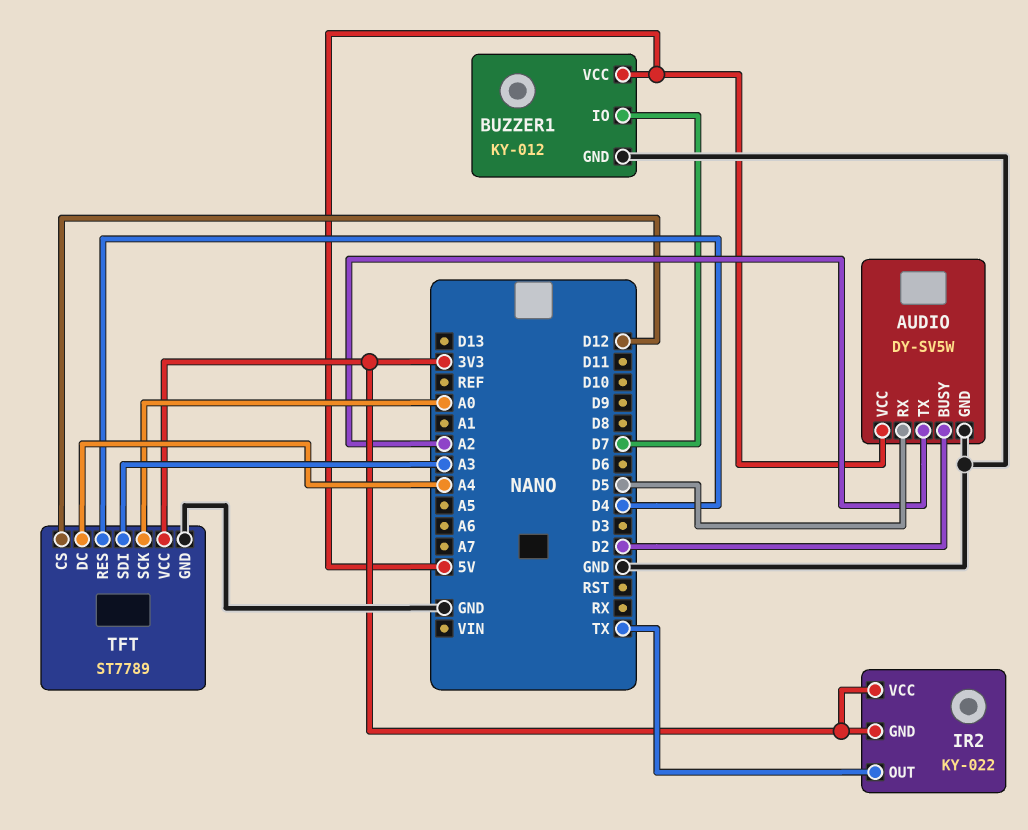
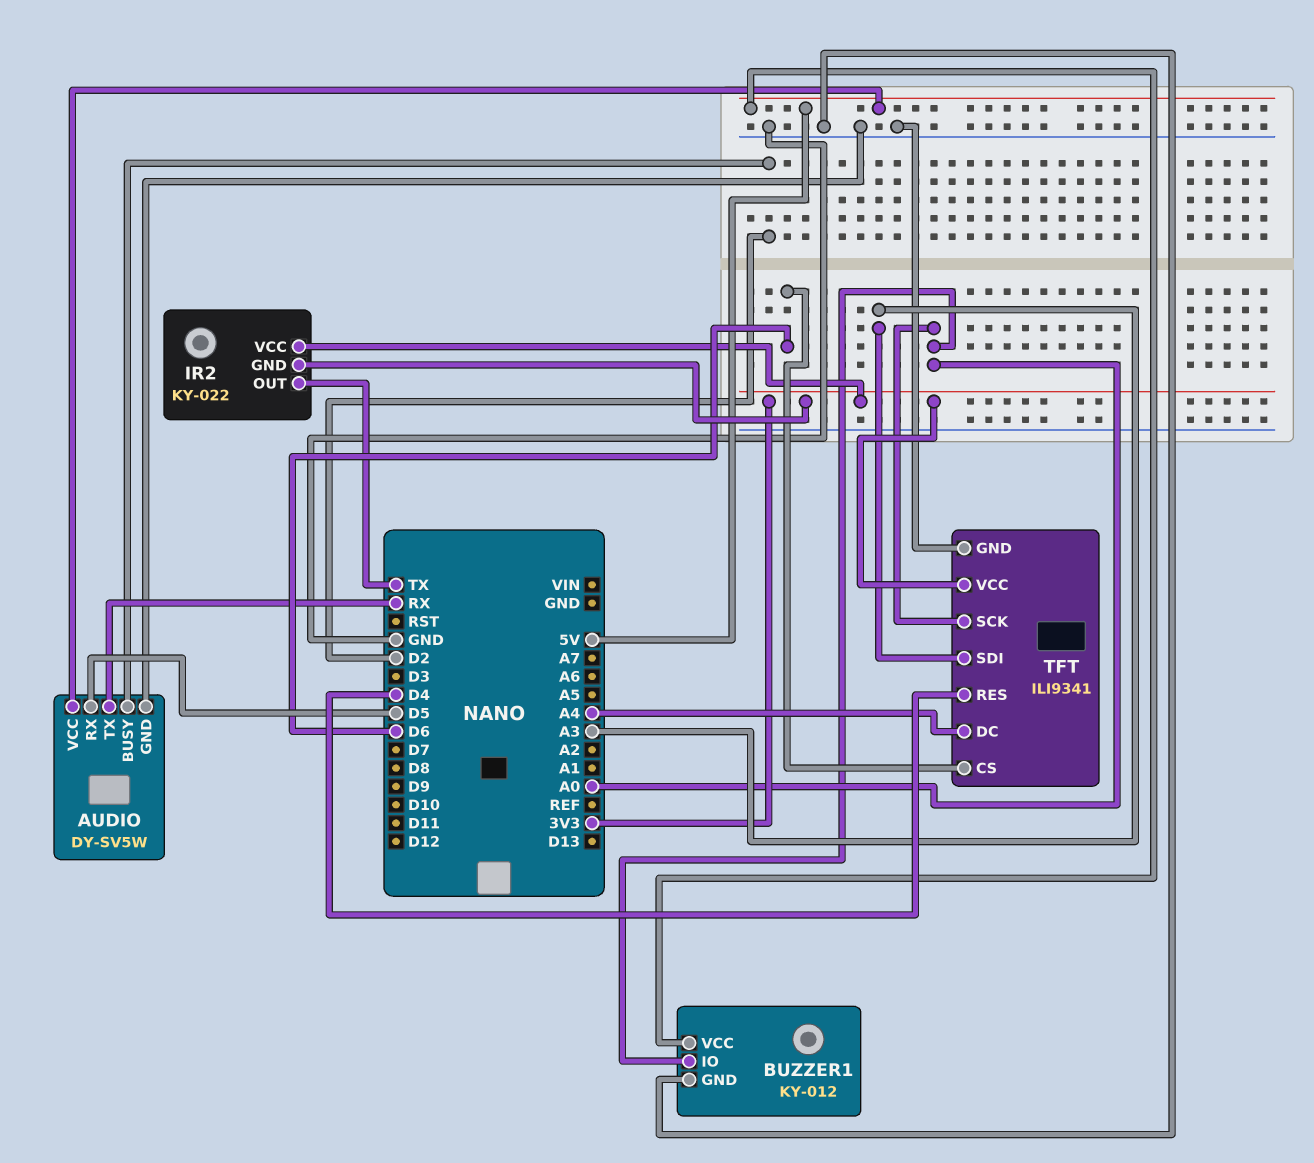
AUDIO pin TX: A2 -> RX
BUZZER1 pin IO: D7 -> A0
TFT: ST7789 -> ILI9341
TFT pin CS: D12 -> D6

